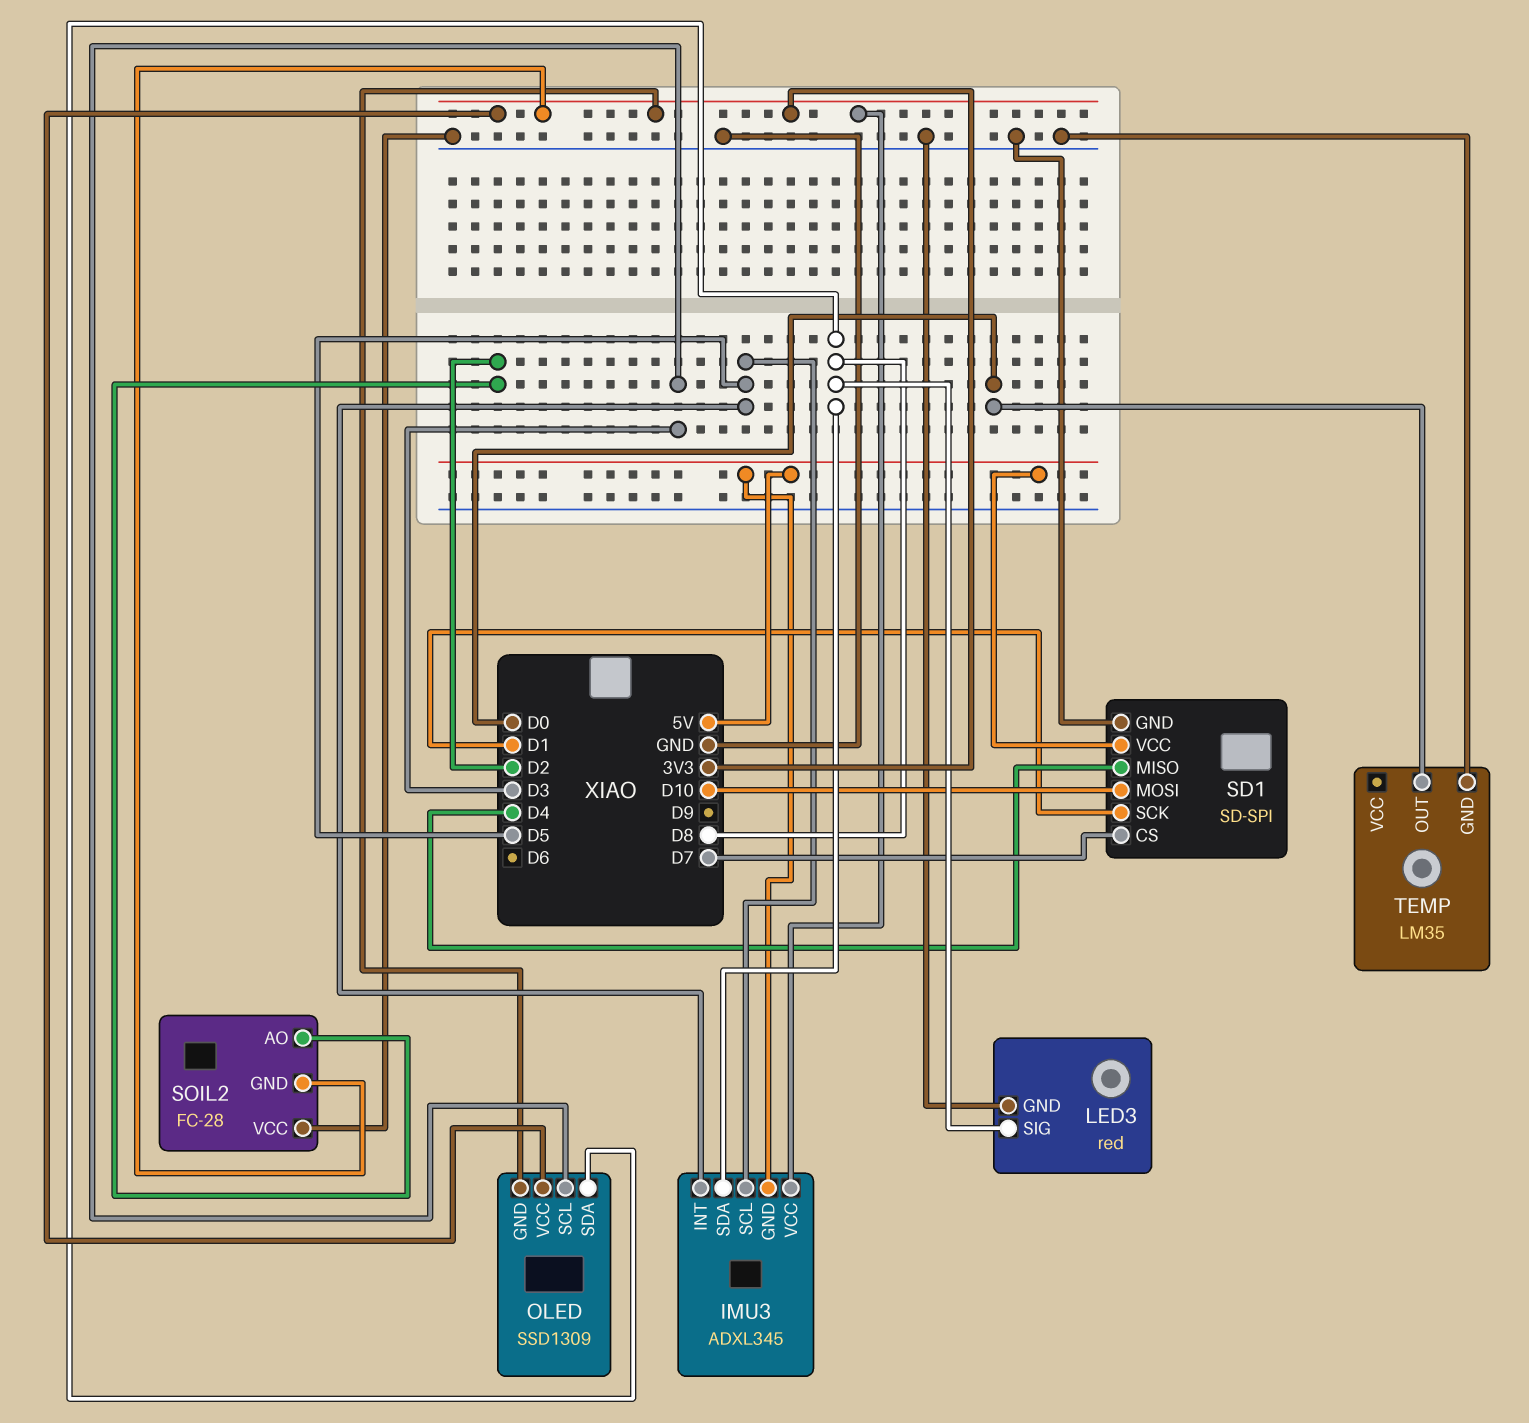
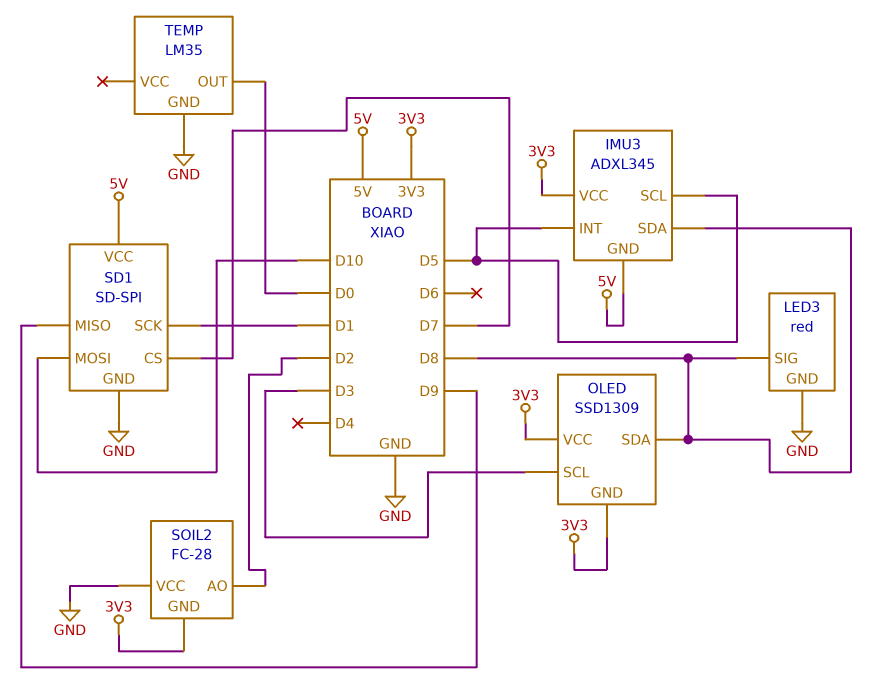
SD1 pin MISO: D4 -> D9

